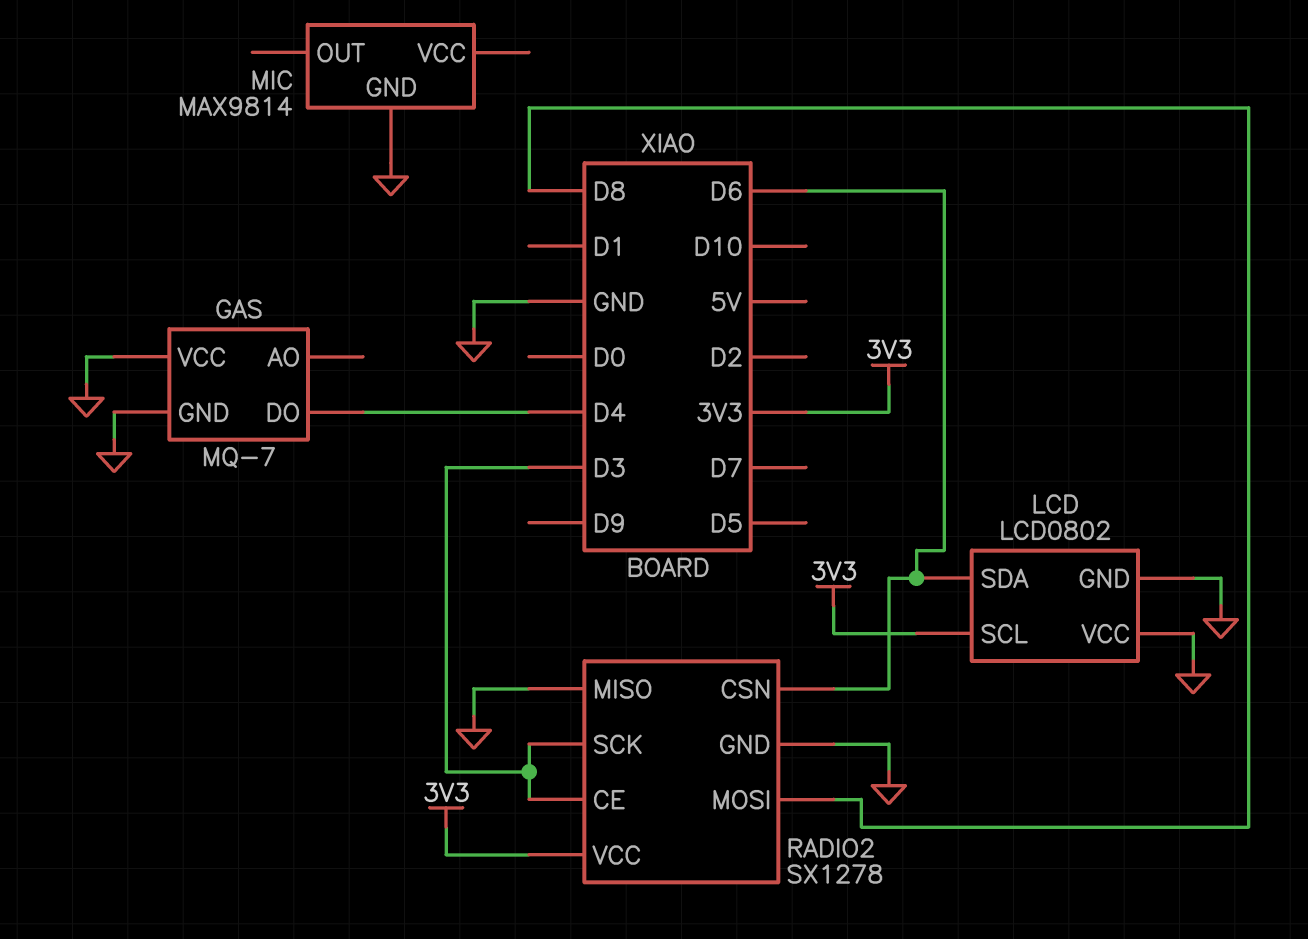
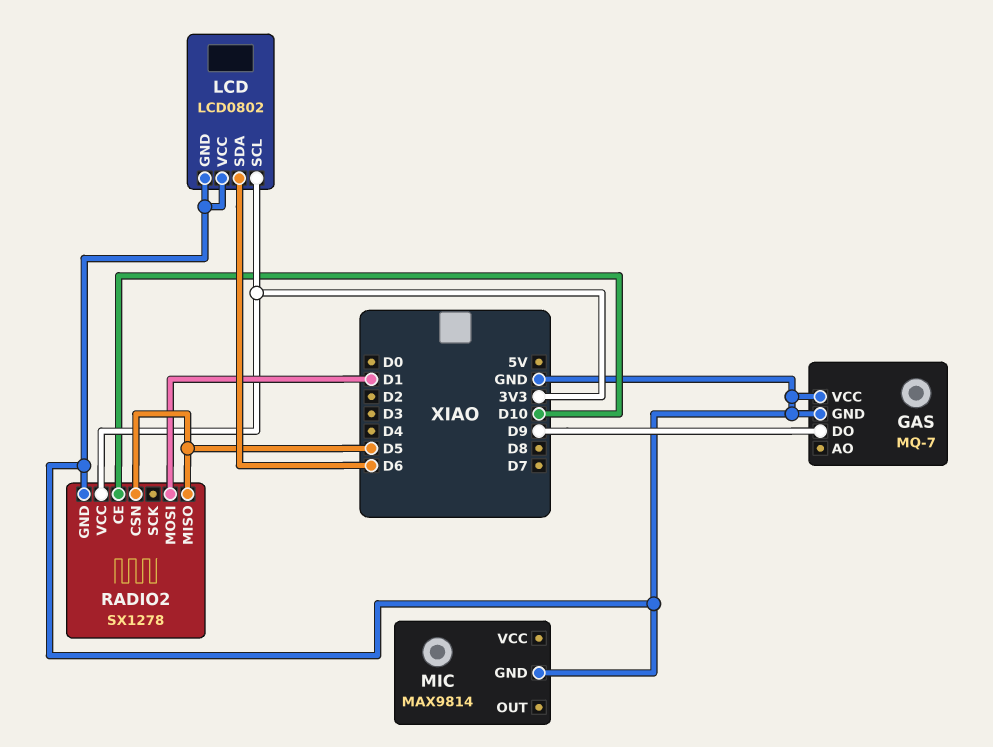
GAS pin DO: D4 -> D9
RADIO2 pin CE: D3 -> D10
RADIO2 pin CSN: D6 -> D5
RADIO2 pin MISO: GND -> D5
RADIO2 pin MOSI: D8 -> D1
RADIO2 pin SCK: D3 -> none

